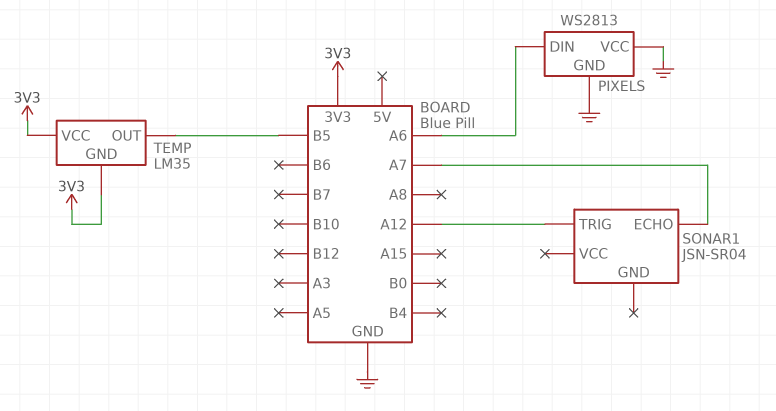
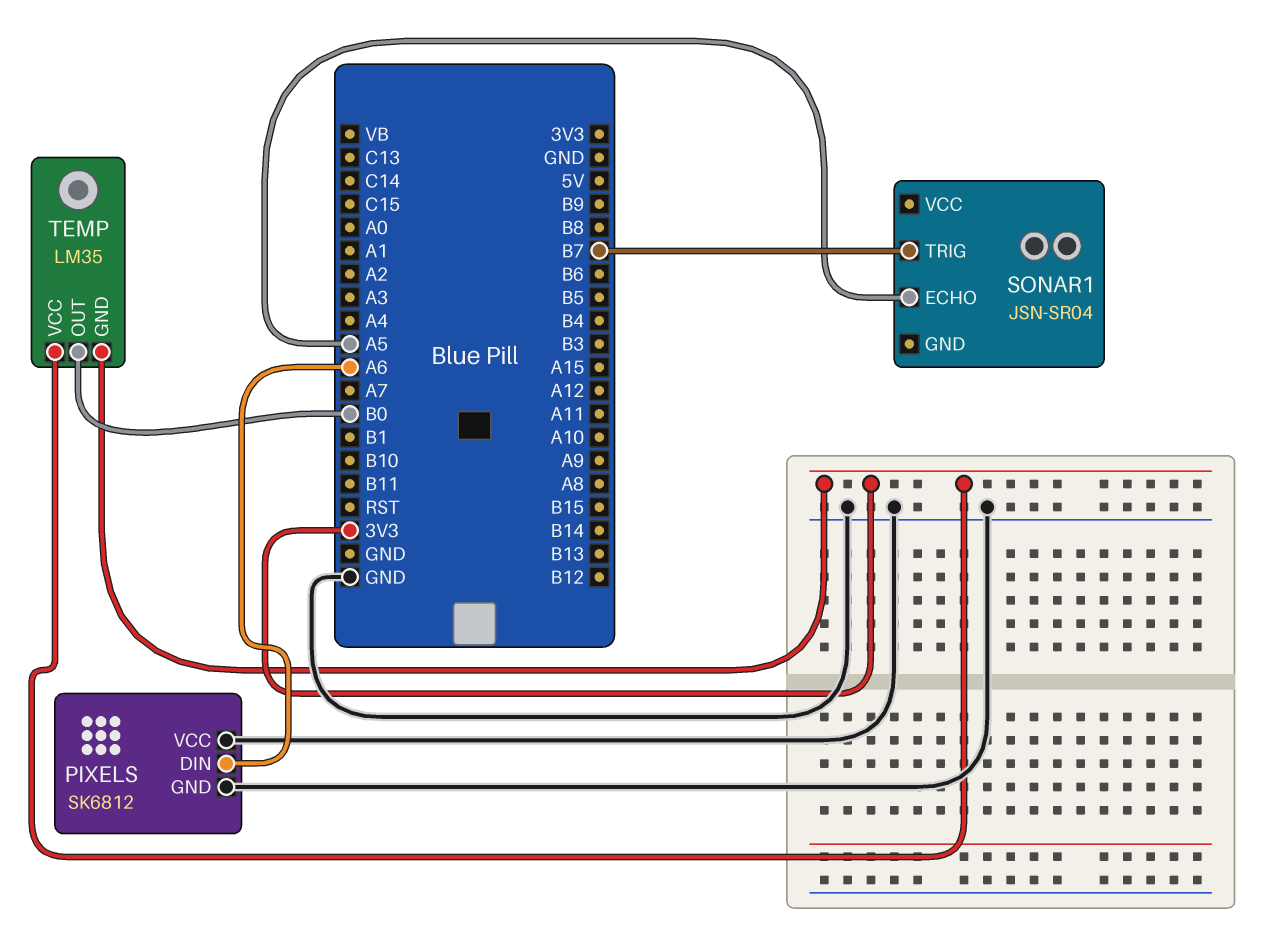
PIXELS: WS2813 -> SK6812
SONAR1 pin ECHO: A7 -> A5
SONAR1 pin TRIG: A12 -> B7
TEMP pin OUT: B5 -> B0

